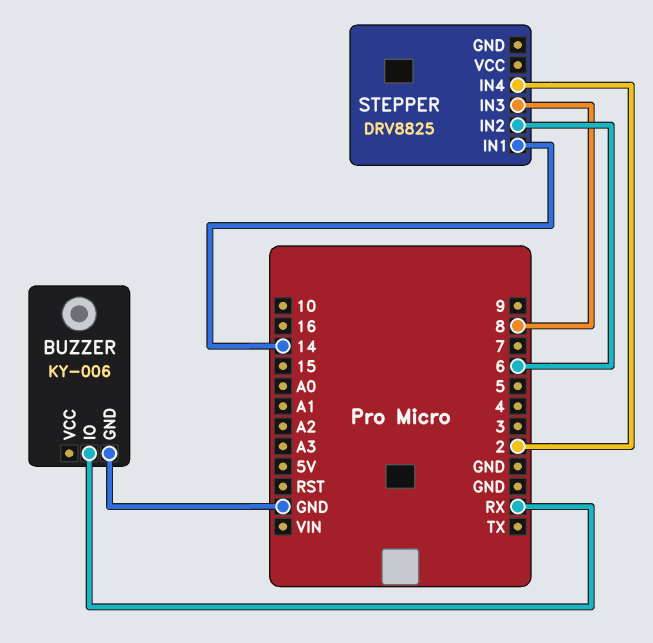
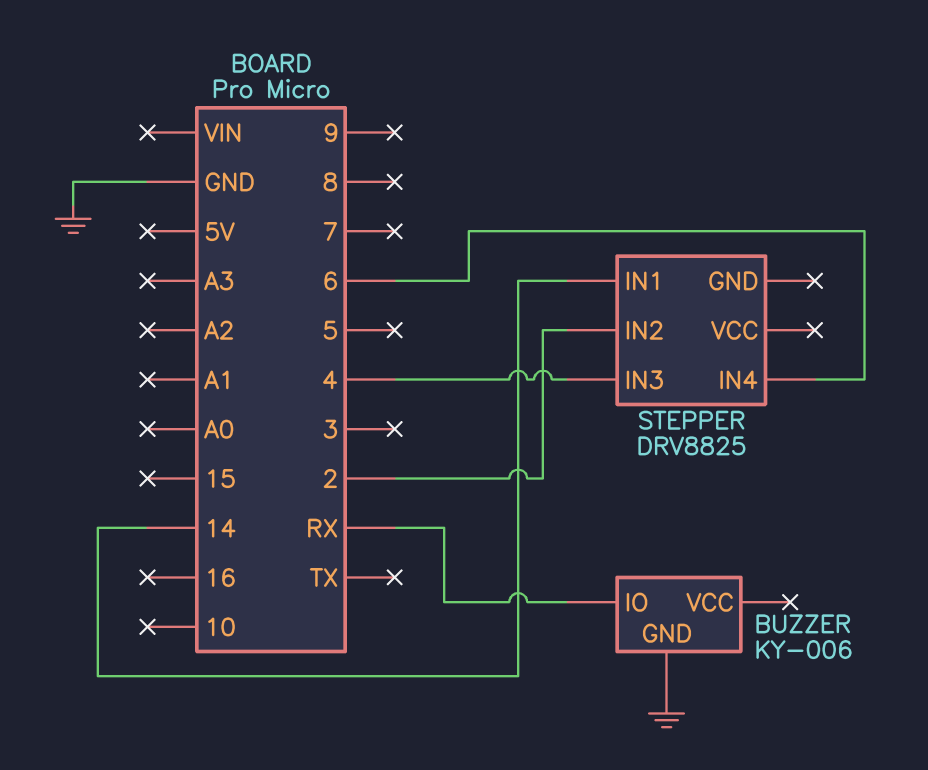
STEPPER pin IN2: 6 -> 2
STEPPER pin IN3: 8 -> 4
STEPPER pin IN4: 2 -> 6

